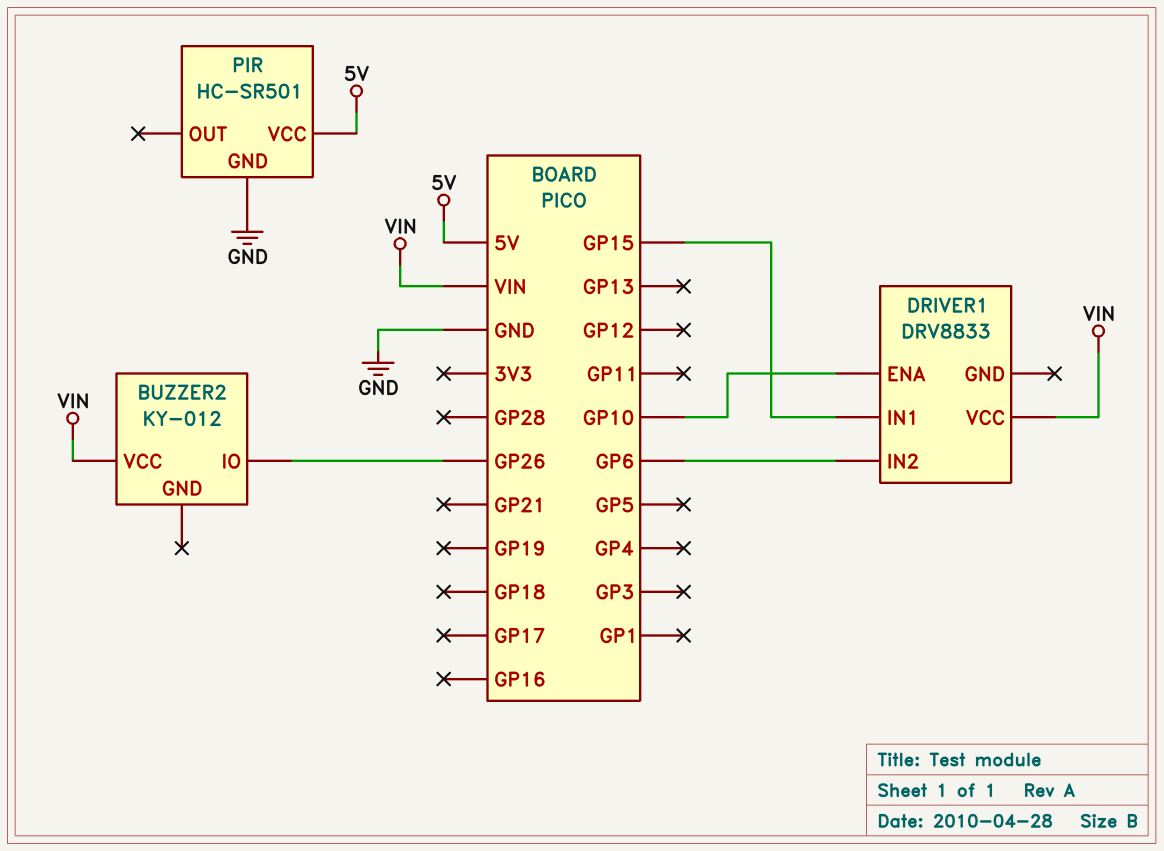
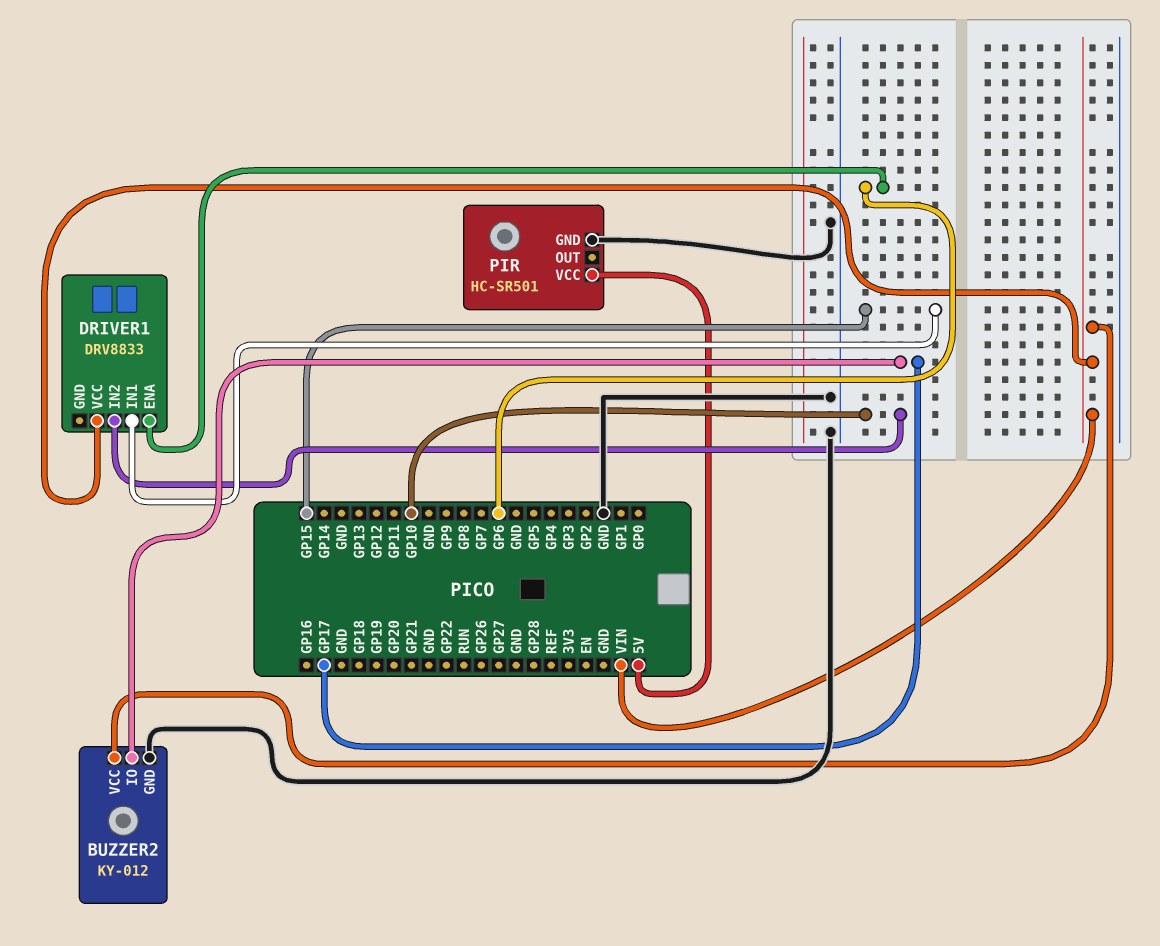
BUZZER2 pin GND: none -> GND
BUZZER2 pin IO: GP26 -> GP17
DRIVER1 pin ENA: GP10 -> GP6
DRIVER1 pin IN2: GP6 -> GP10

